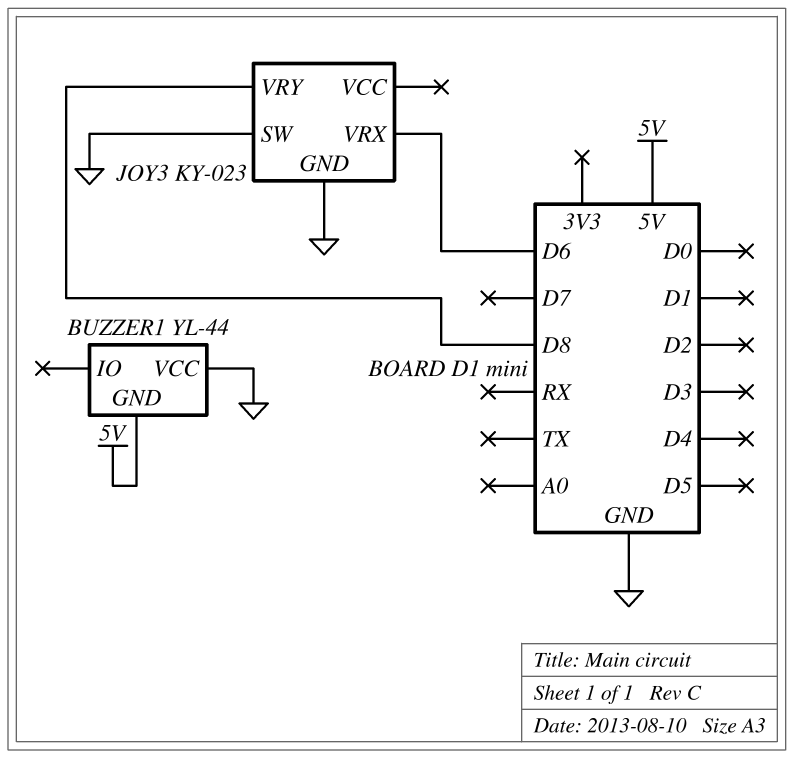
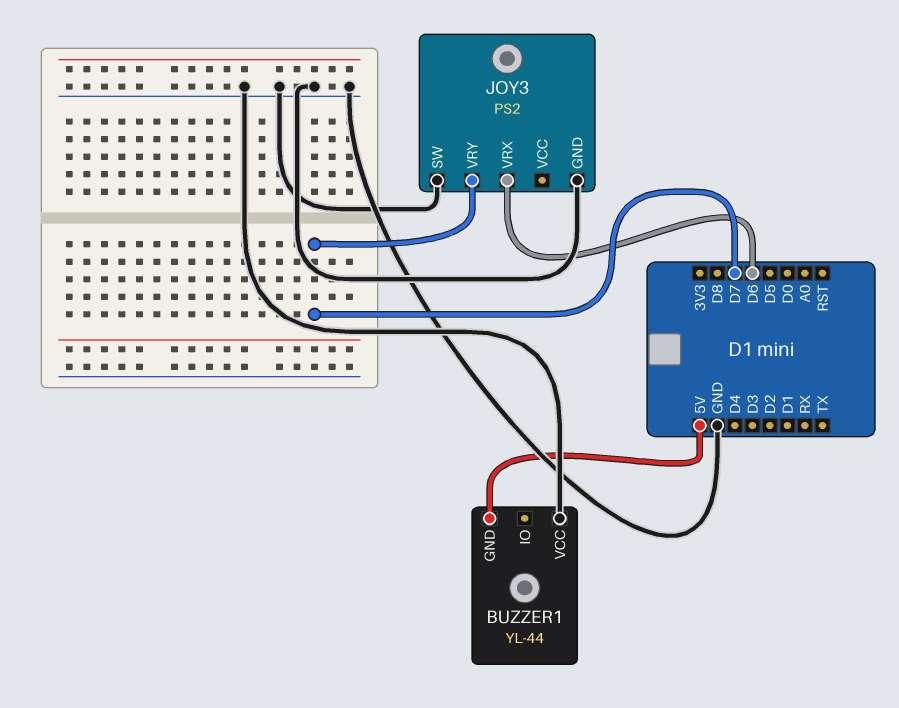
JOY3: KY-023 -> PS2
JOY3 pin VRY: D8 -> D7

